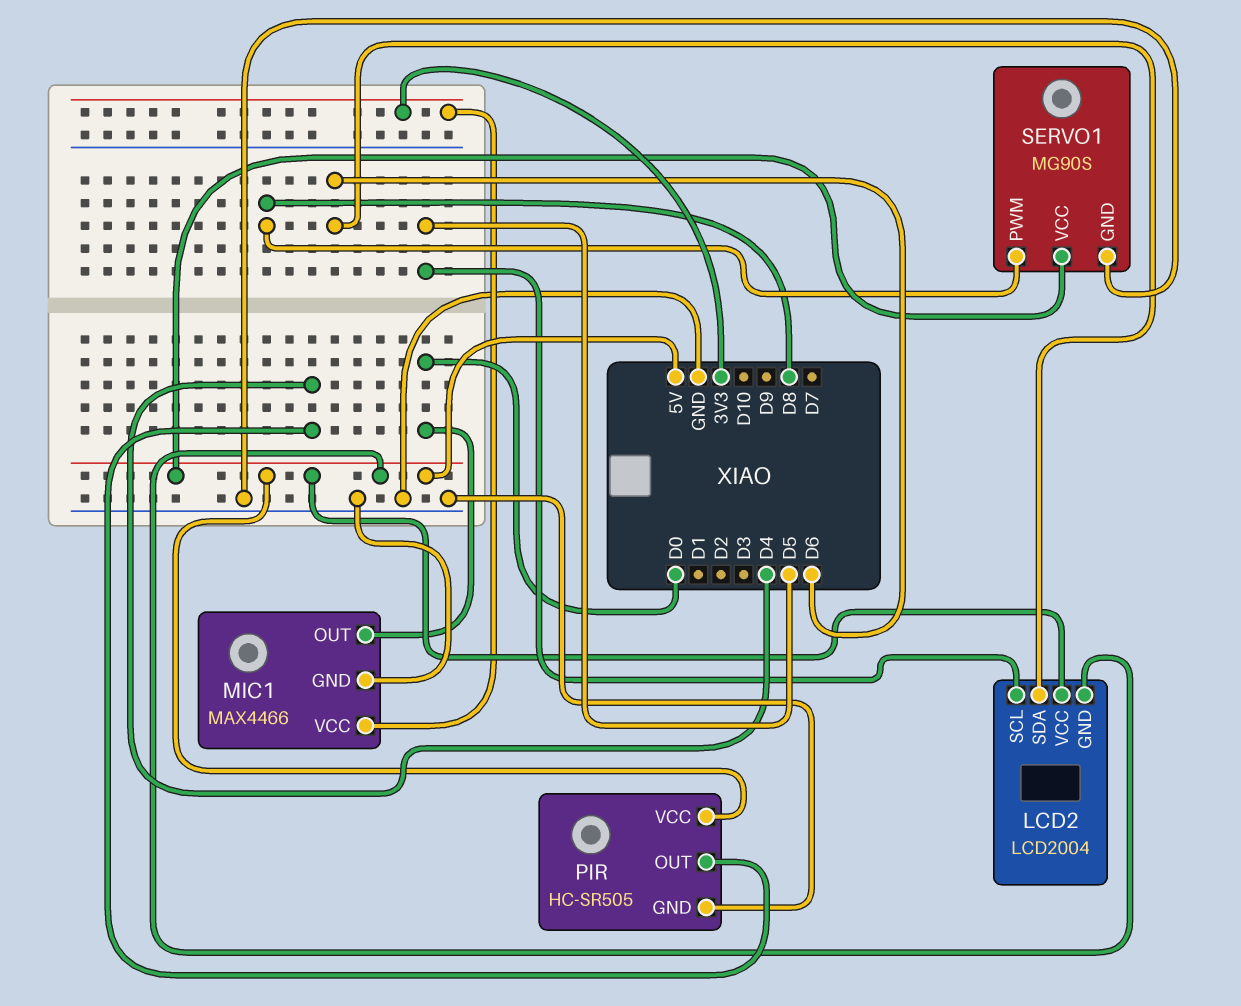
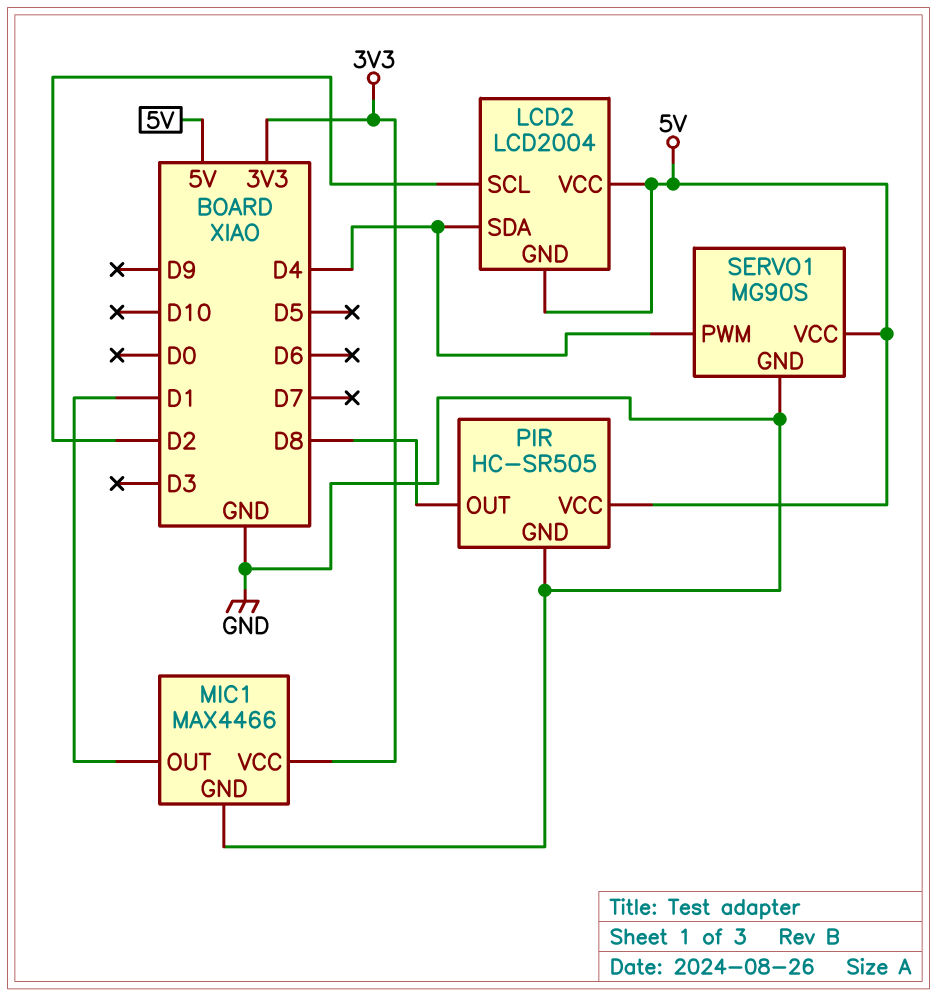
LCD2 pin SCL: D5 -> D2
LCD2 pin SDA: D6 -> D4
MIC1 pin OUT: D0 -> D1
PIR pin OUT: D4 -> D8
SERVO1 pin PWM: D8 -> D4

